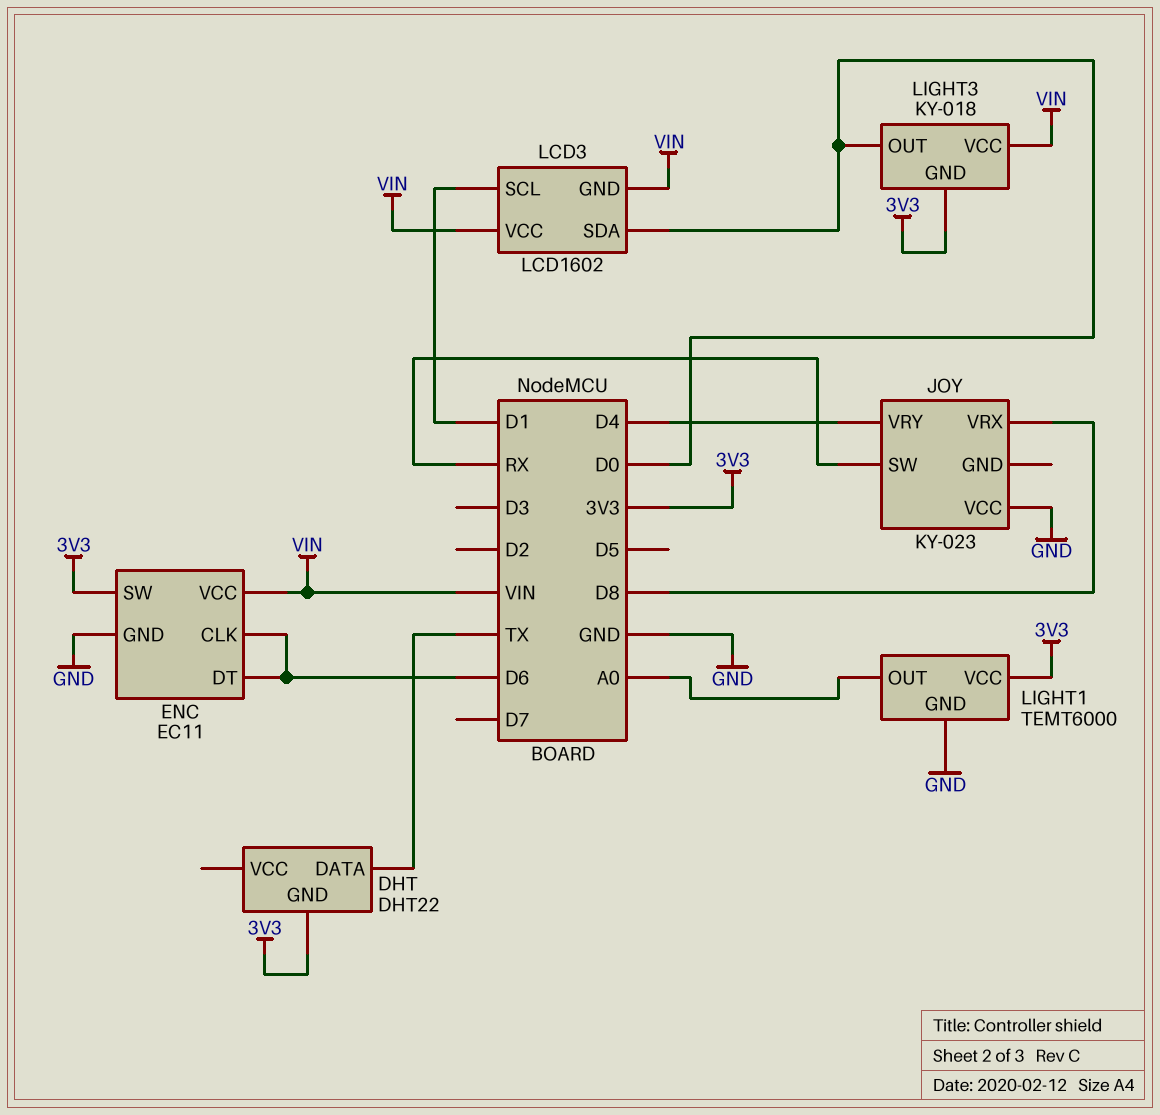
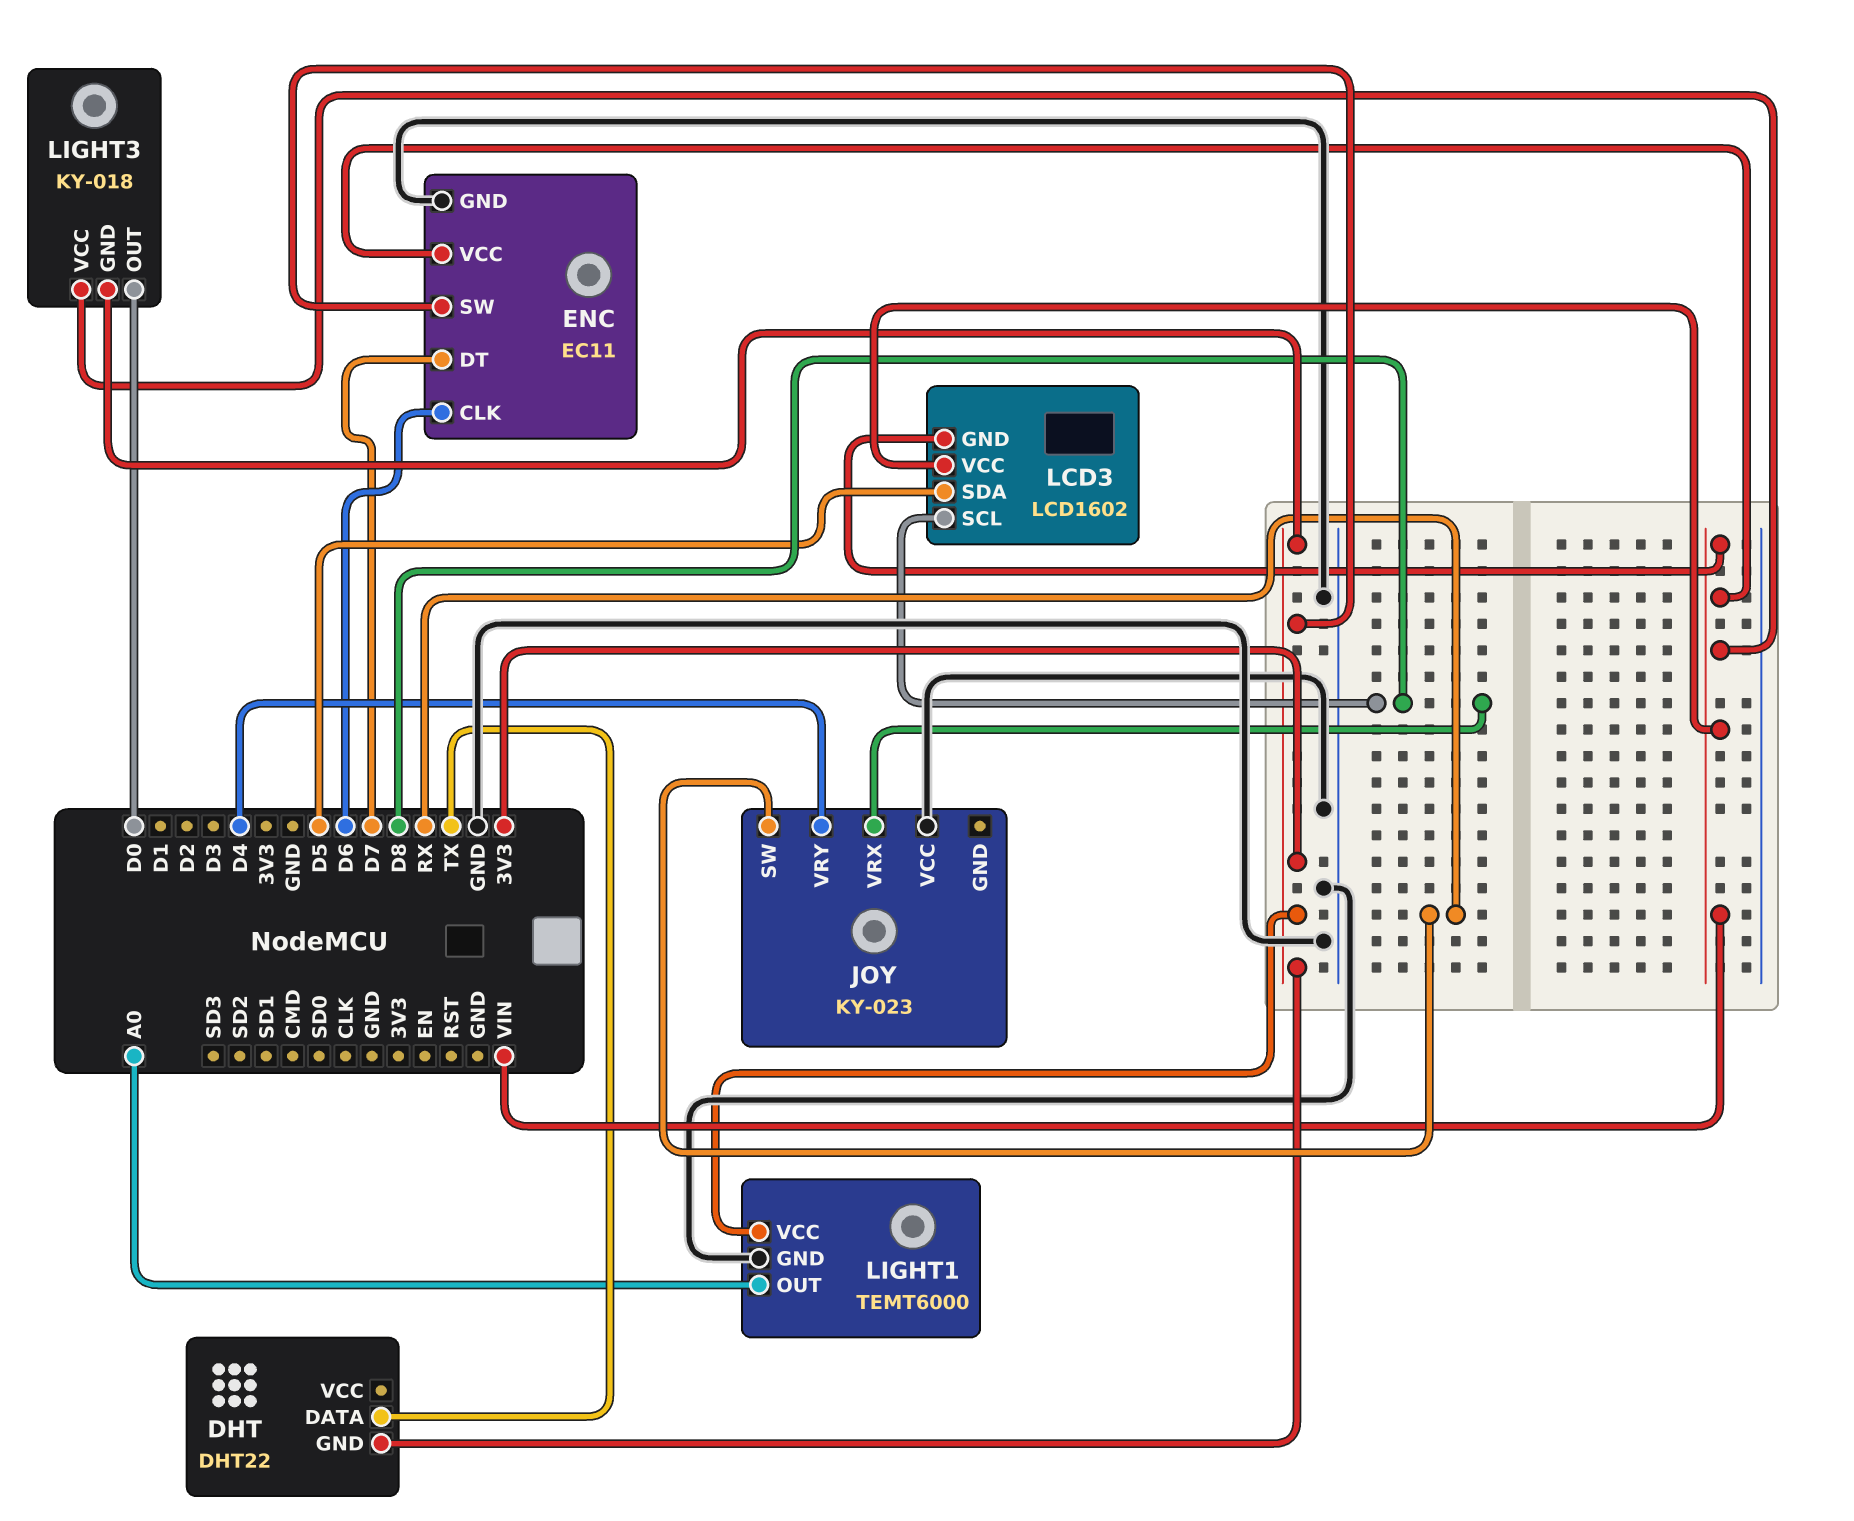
ENC pin DT: D6 -> D7
LCD3 pin SCL: D1 -> D8
LCD3 pin SDA: D0 -> D5

